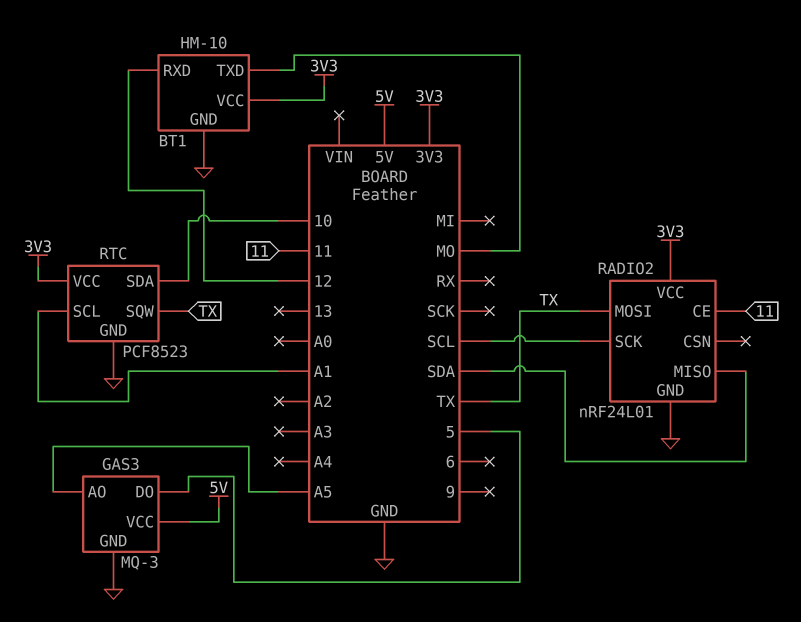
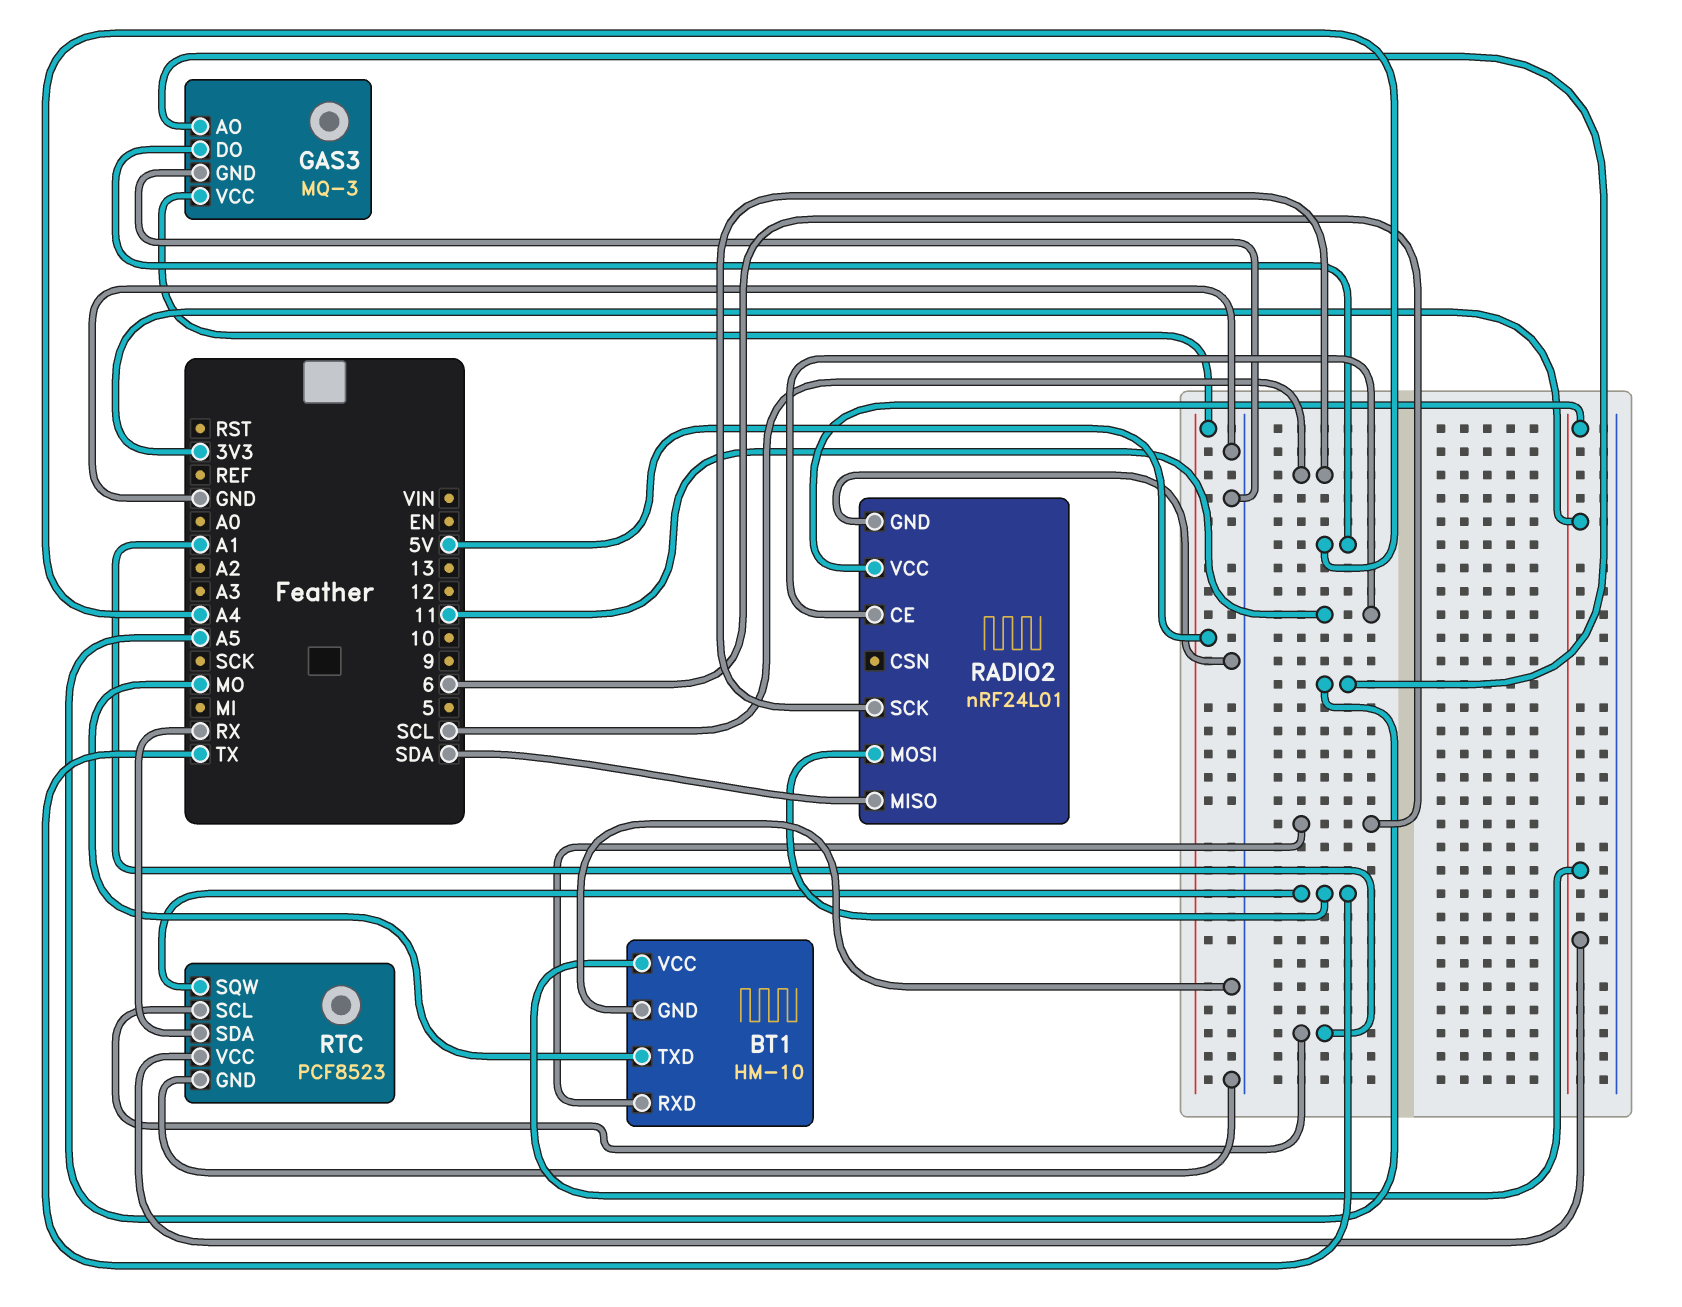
BT1 pin RXD: 12 -> 6
GAS3 pin DO: 5 -> A4
RTC pin SDA: 10 -> RX

